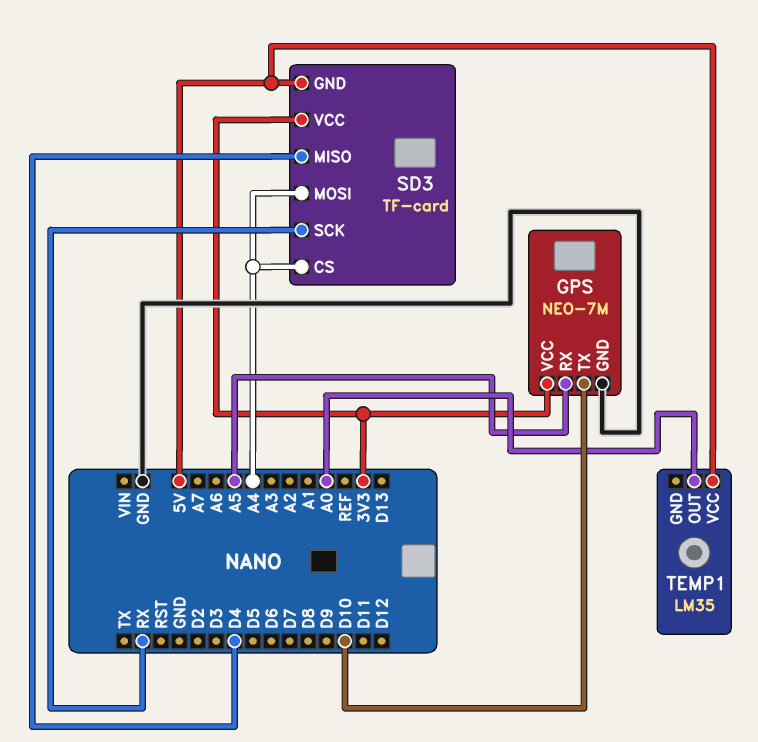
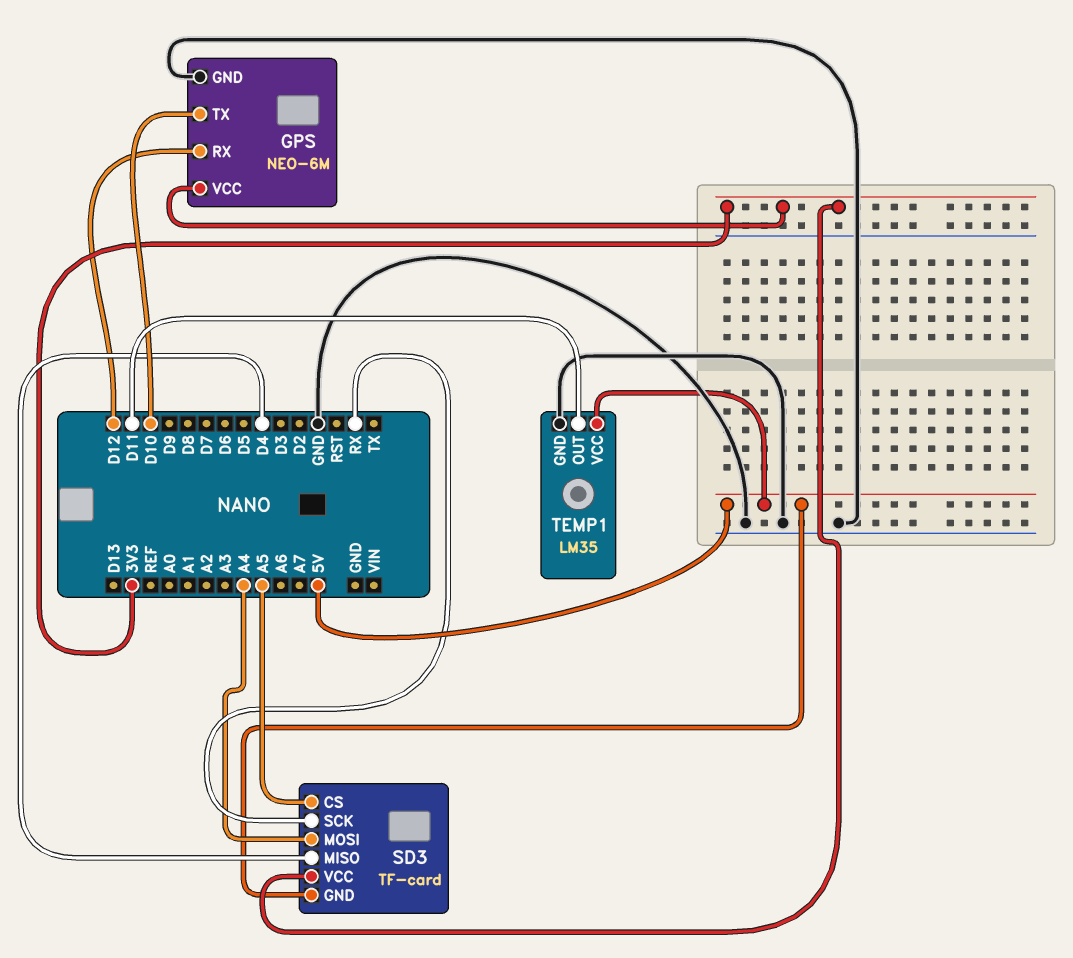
GPS: NEO-7M -> NEO-6M
GPS pin RX: A5 -> D12
SD3 pin CS: A4 -> A5
TEMP1 pin GND: none -> GND
TEMP1 pin OUT: A0 -> D11

